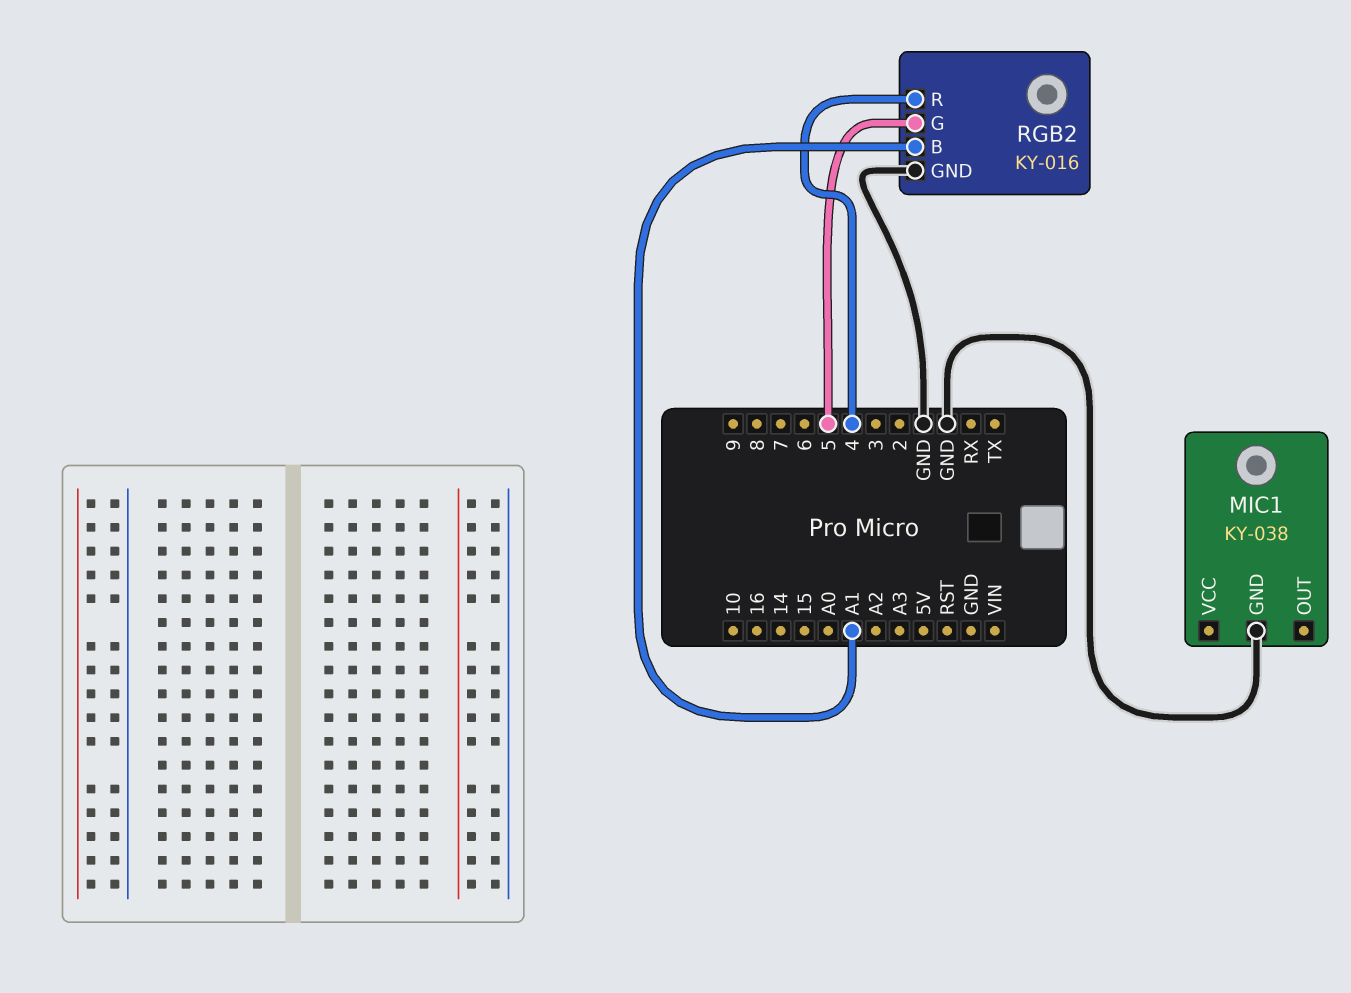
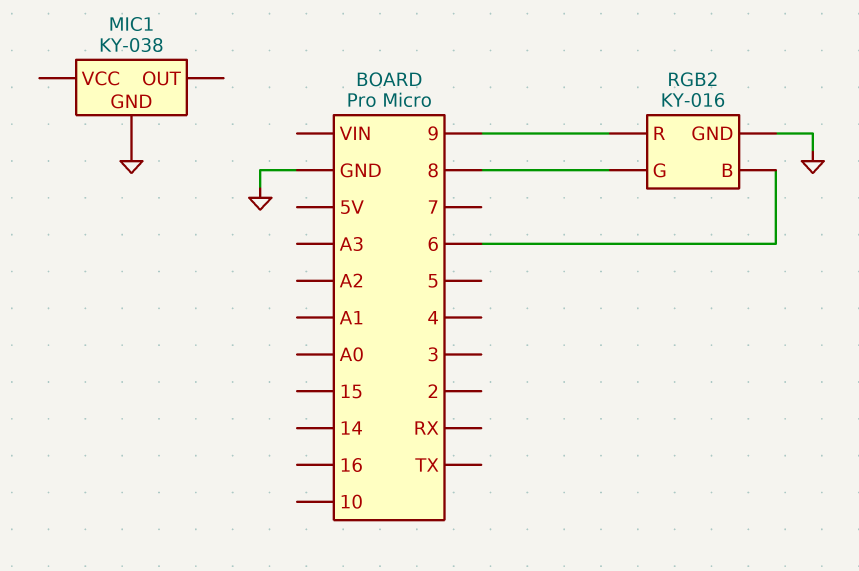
RGB2 pin B: A1 -> 6
RGB2 pin G: 5 -> 8
RGB2 pin R: 4 -> 9

